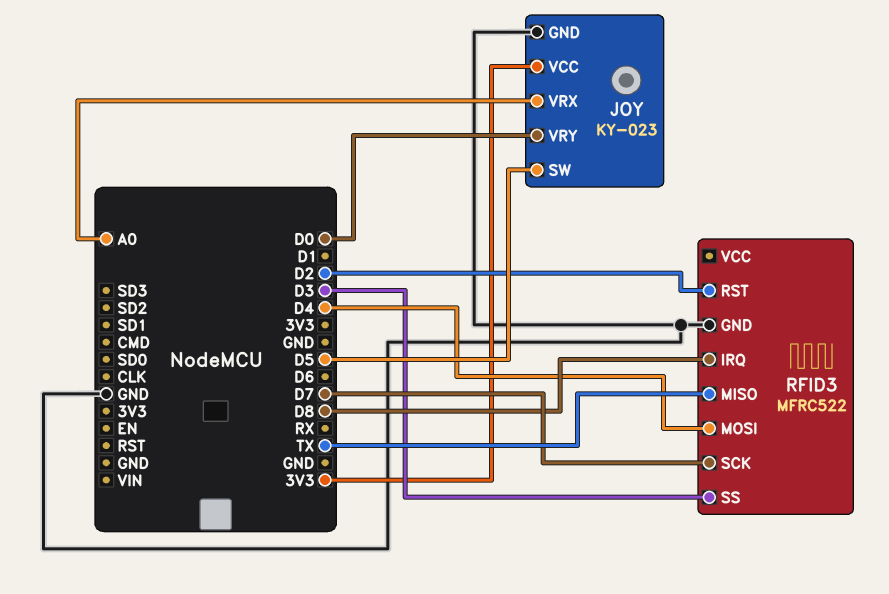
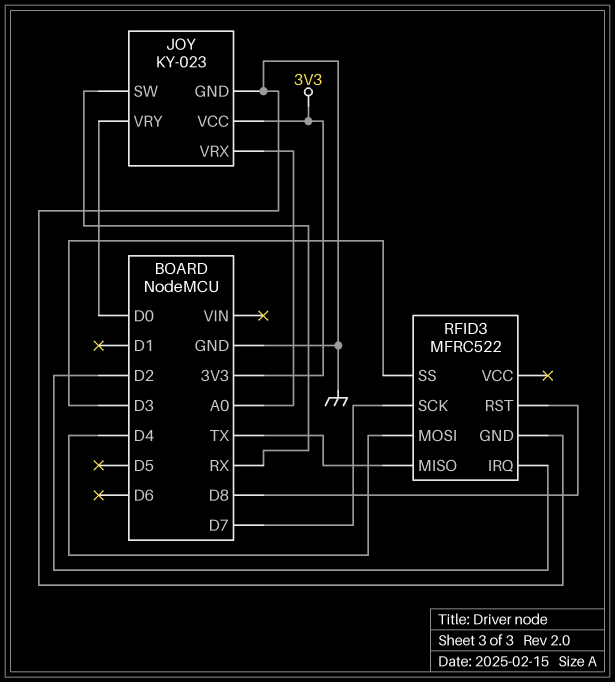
JOY pin SW: D5 -> RX
RFID3 pin IRQ: D8 -> D2
RFID3 pin RST: D2 -> D8

